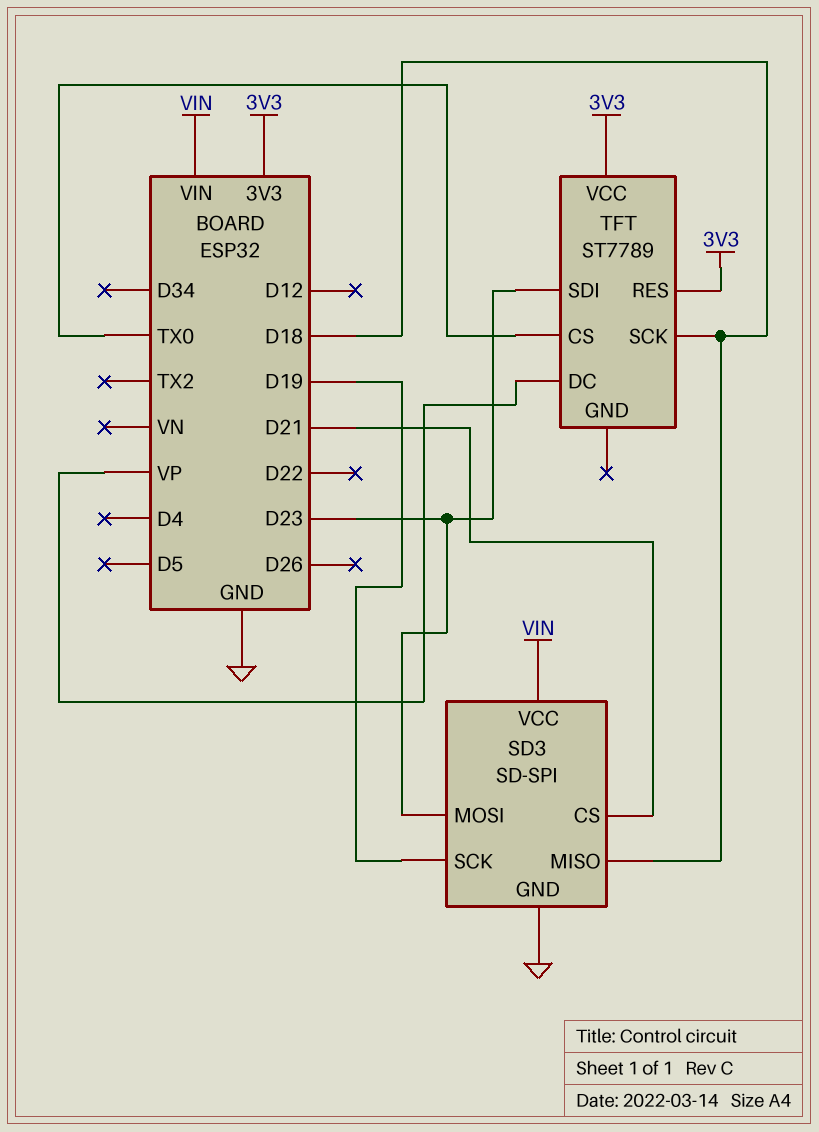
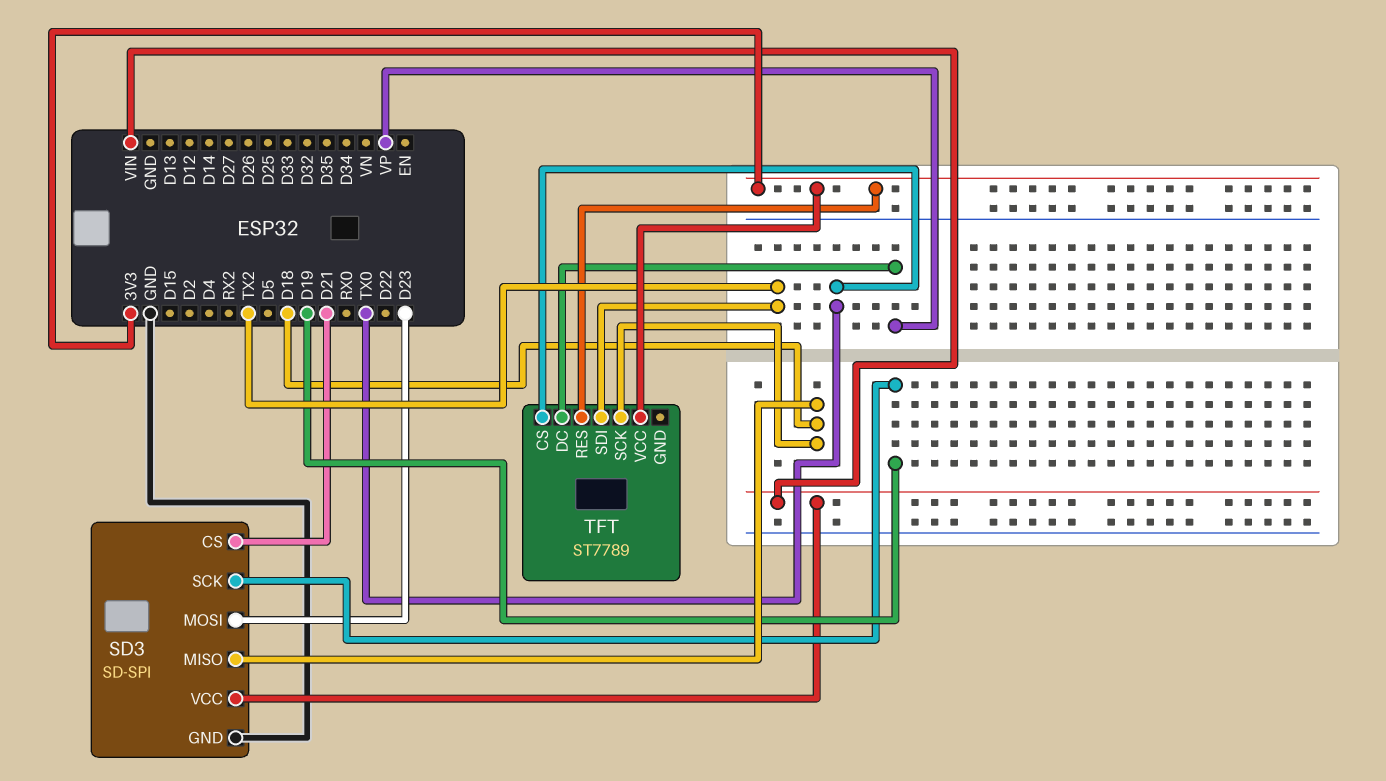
TFT pin SDI: D23 -> TX2

